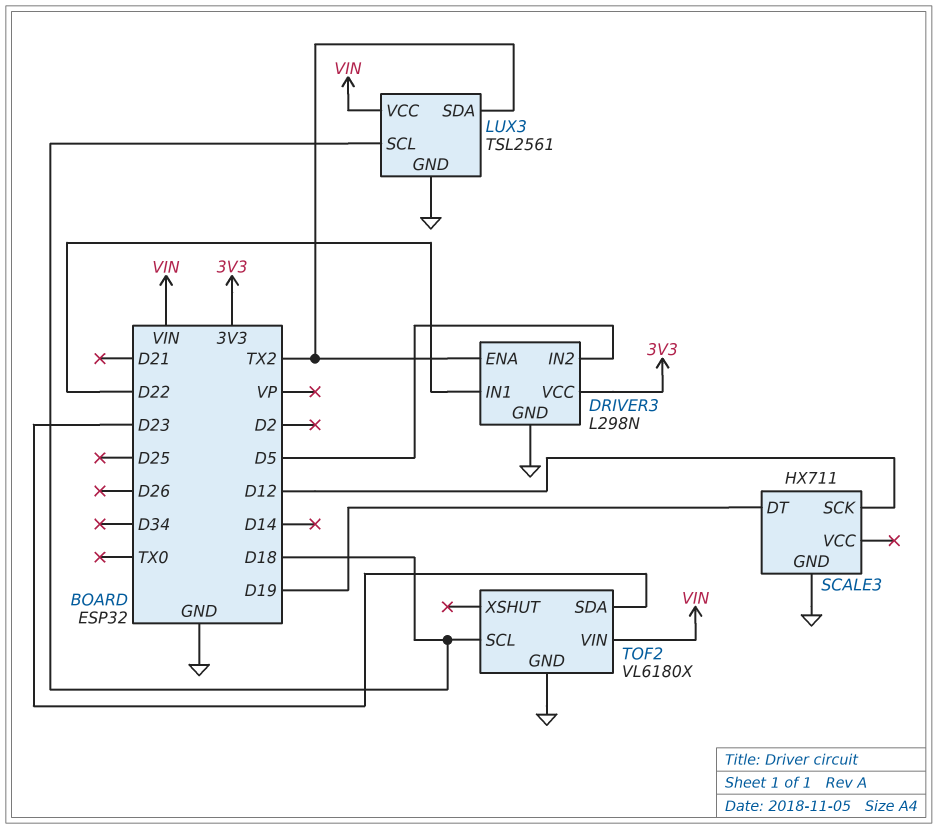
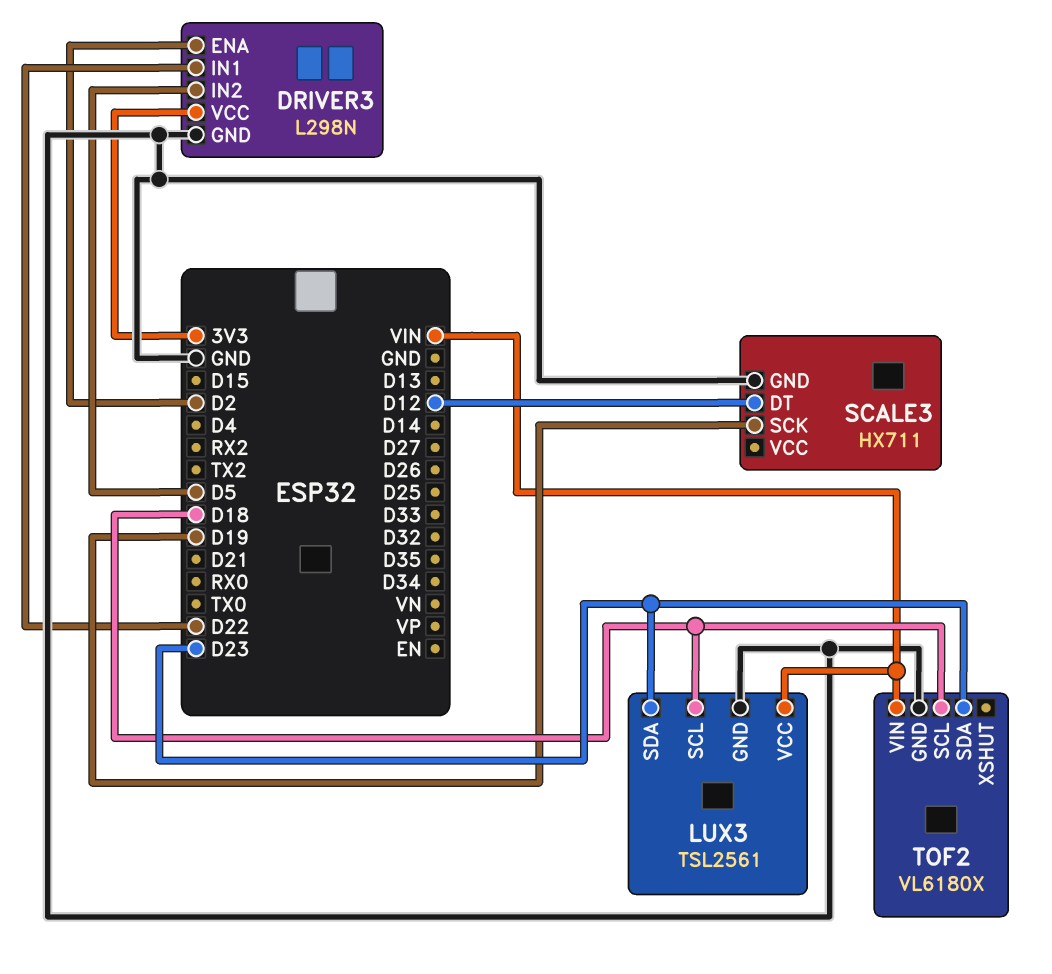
DRIVER3 pin ENA: TX2 -> D2
LUX3 pin SDA: TX2 -> D23
SCALE3 pin DT: D19 -> D12
SCALE3 pin SCK: D12 -> D19

